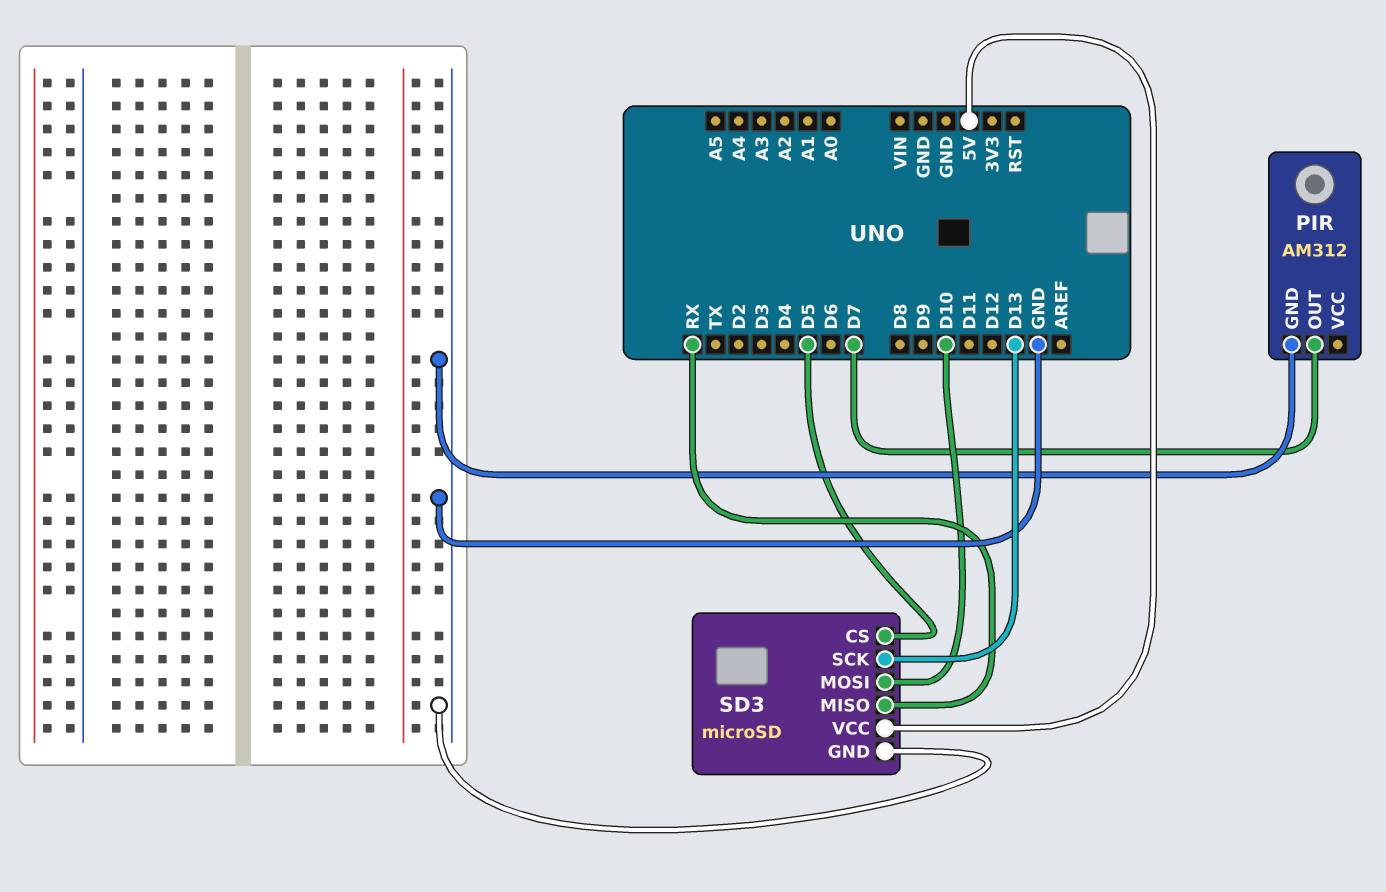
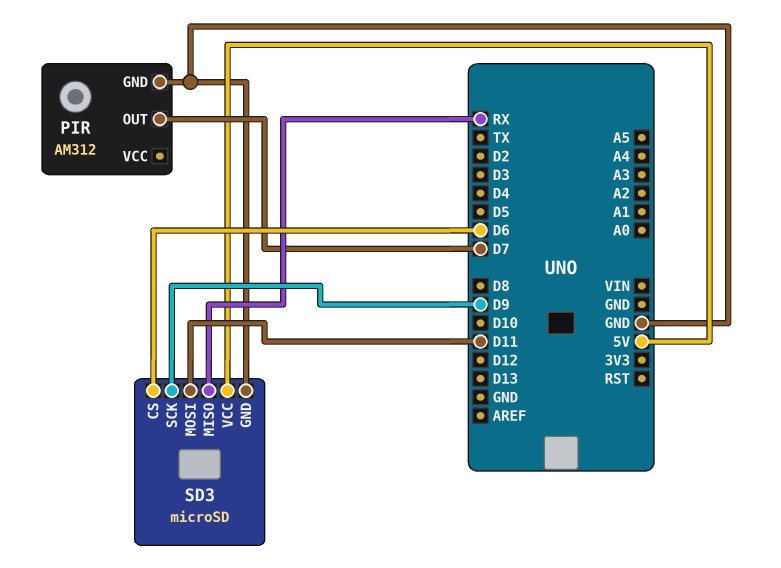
SD3 pin CS: D5 -> D6
SD3 pin MOSI: D10 -> D11
SD3 pin SCK: D13 -> D9

